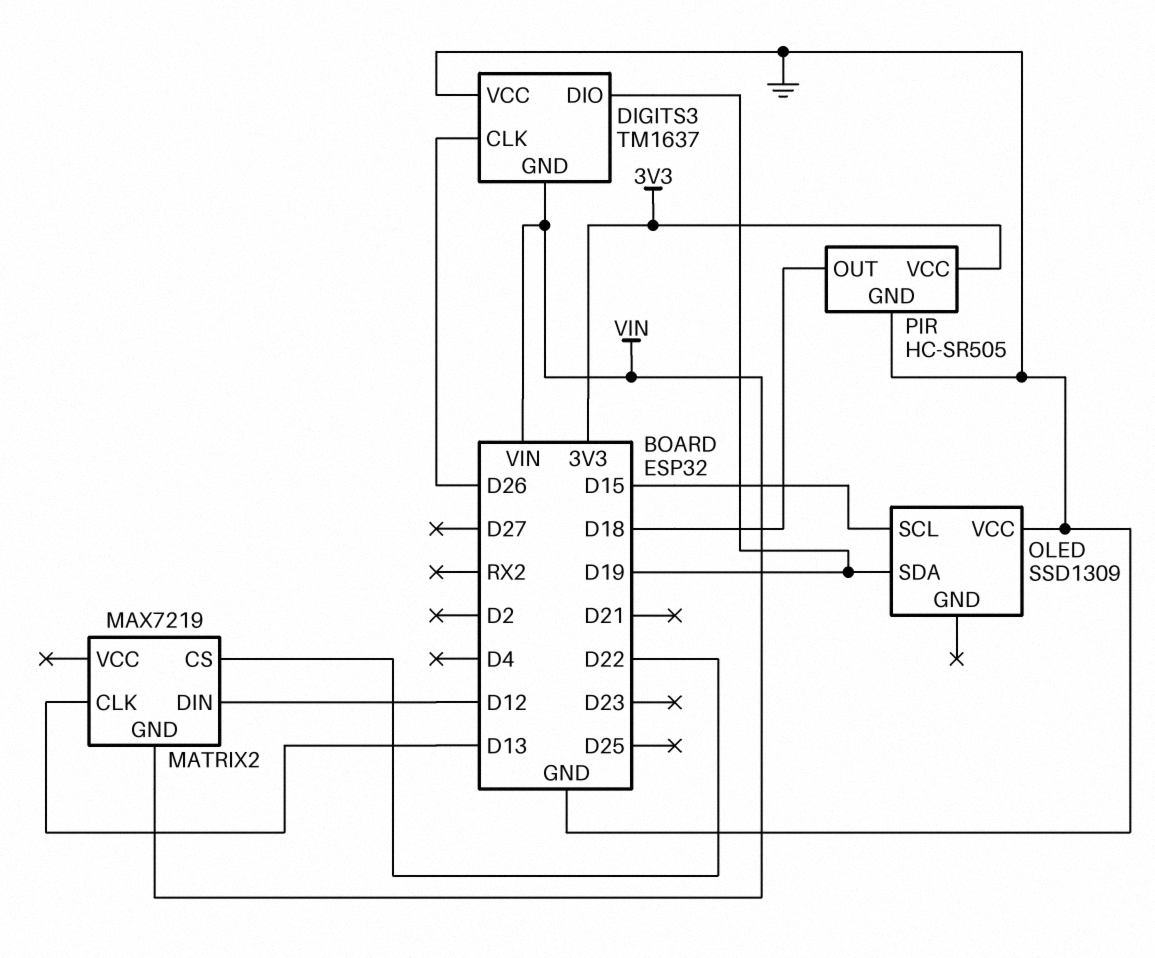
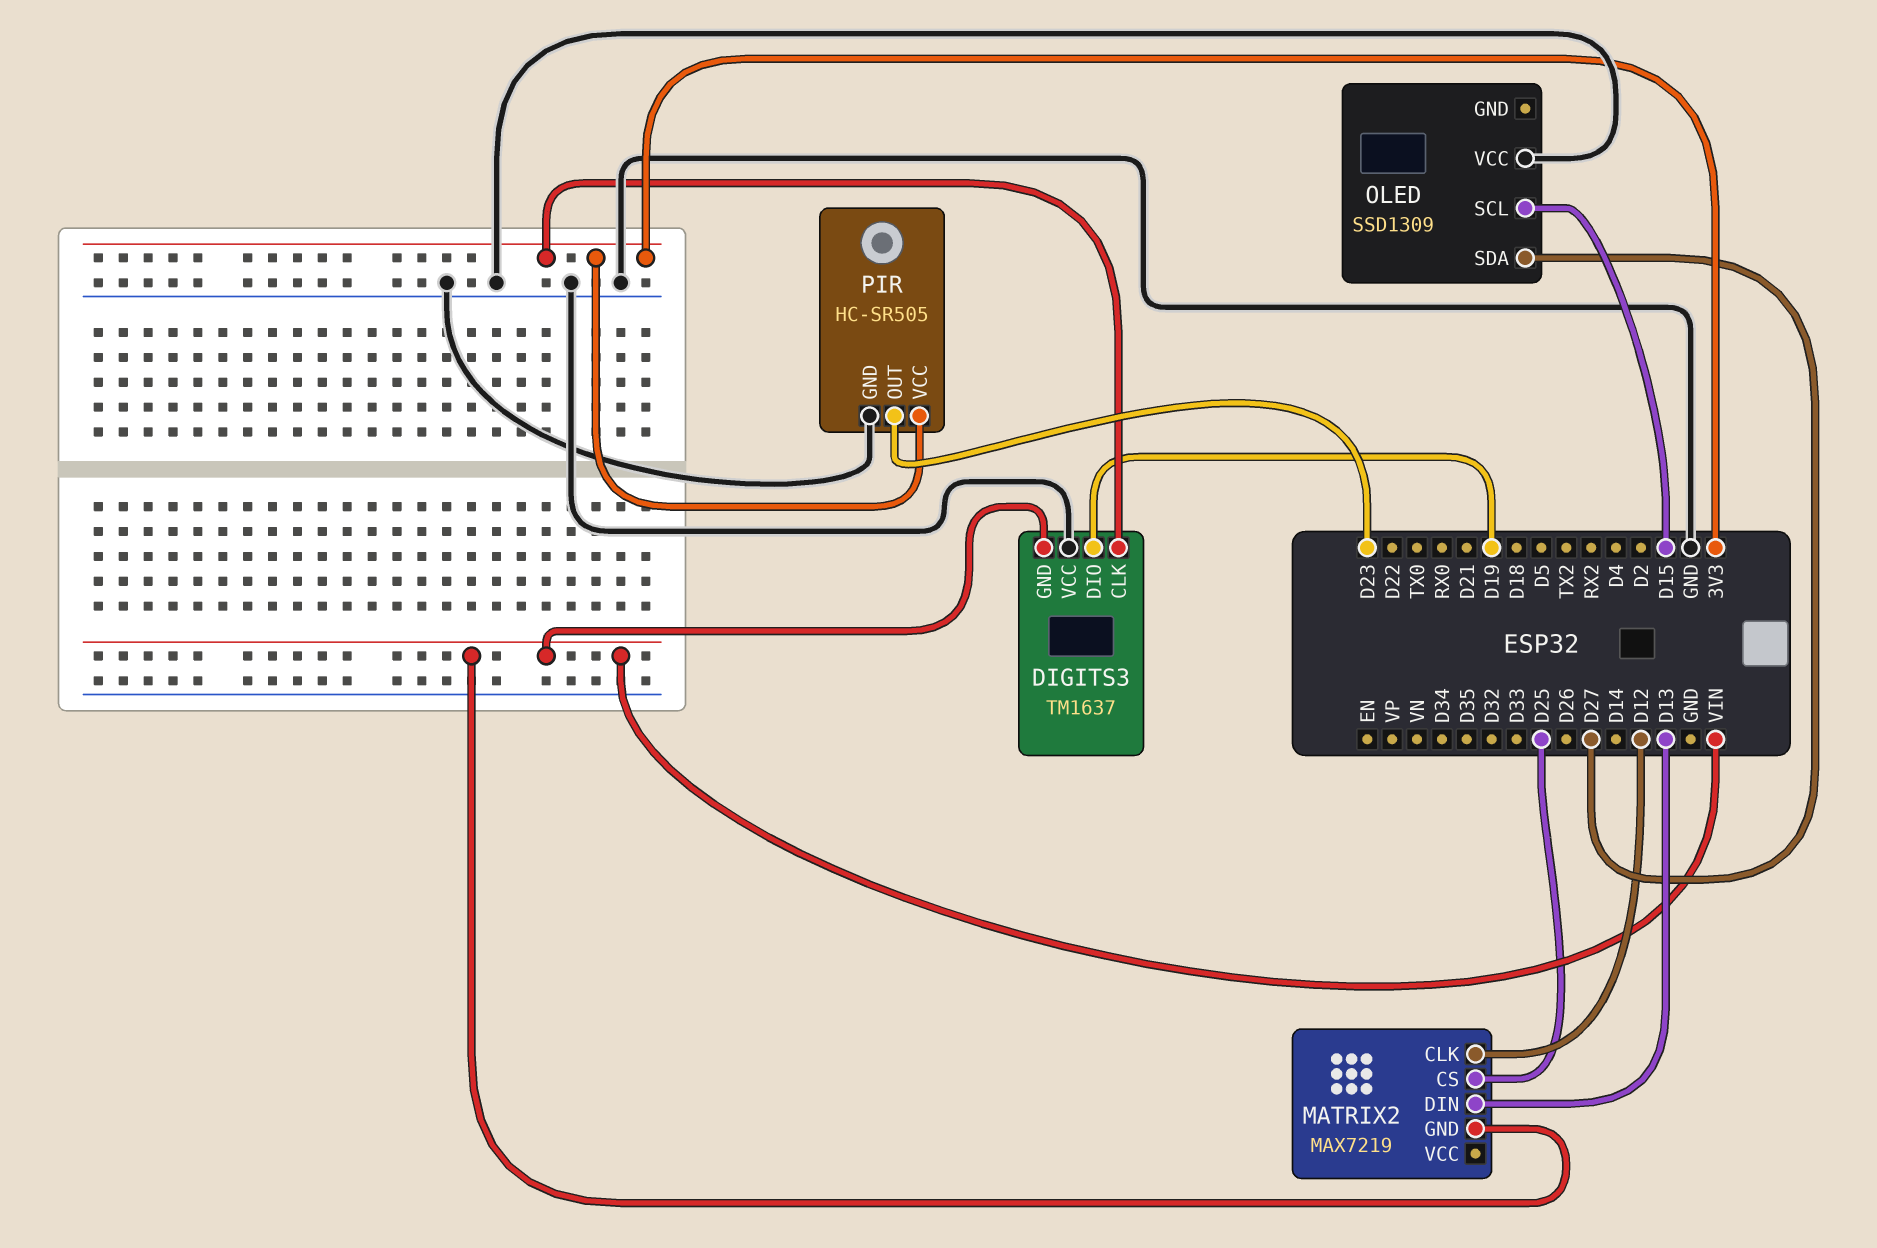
DIGITS3 pin CLK: D26 -> 3V3
MATRIX2 pin CLK: D13 -> D12
MATRIX2 pin CS: D22 -> D25
MATRIX2 pin DIN: D12 -> D13
OLED pin SDA: D19 -> D27
PIR pin OUT: D18 -> D23

